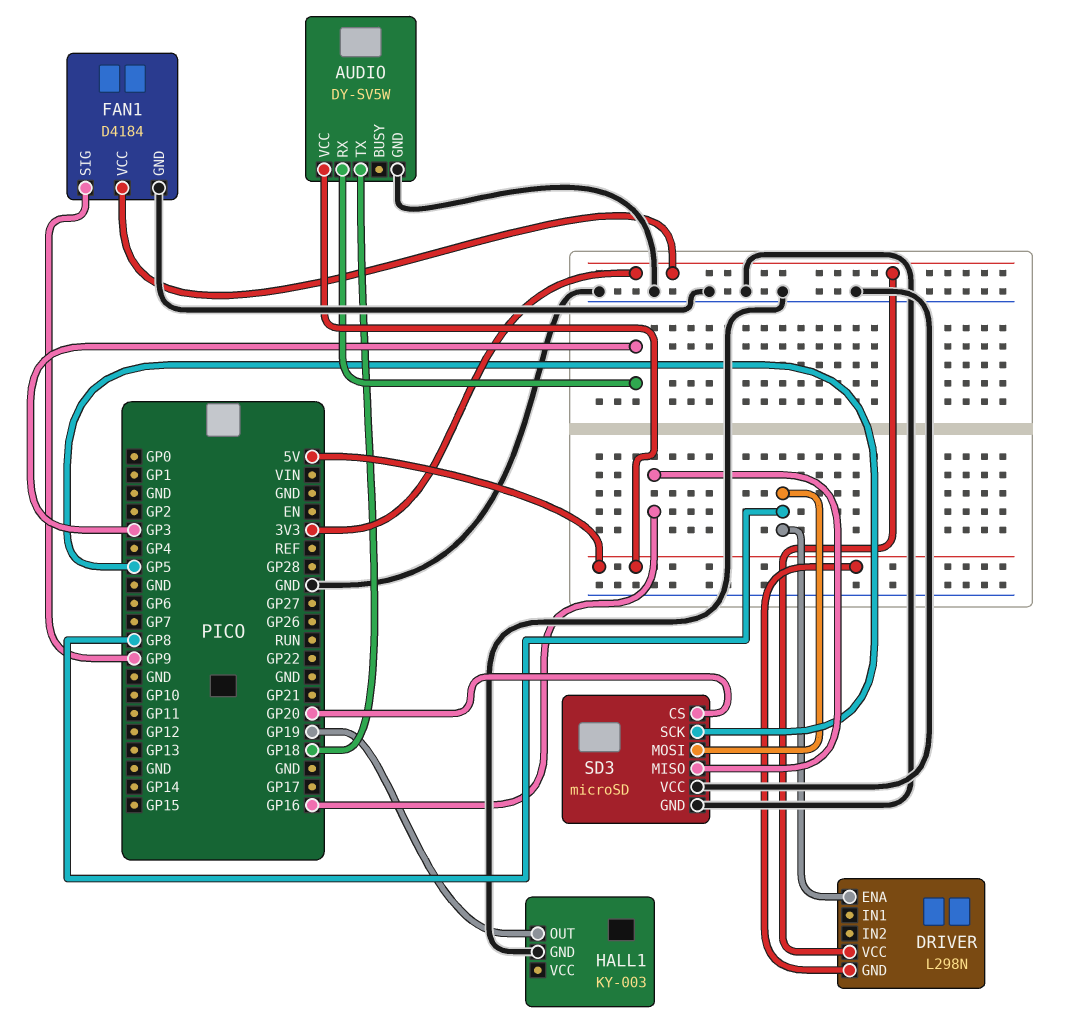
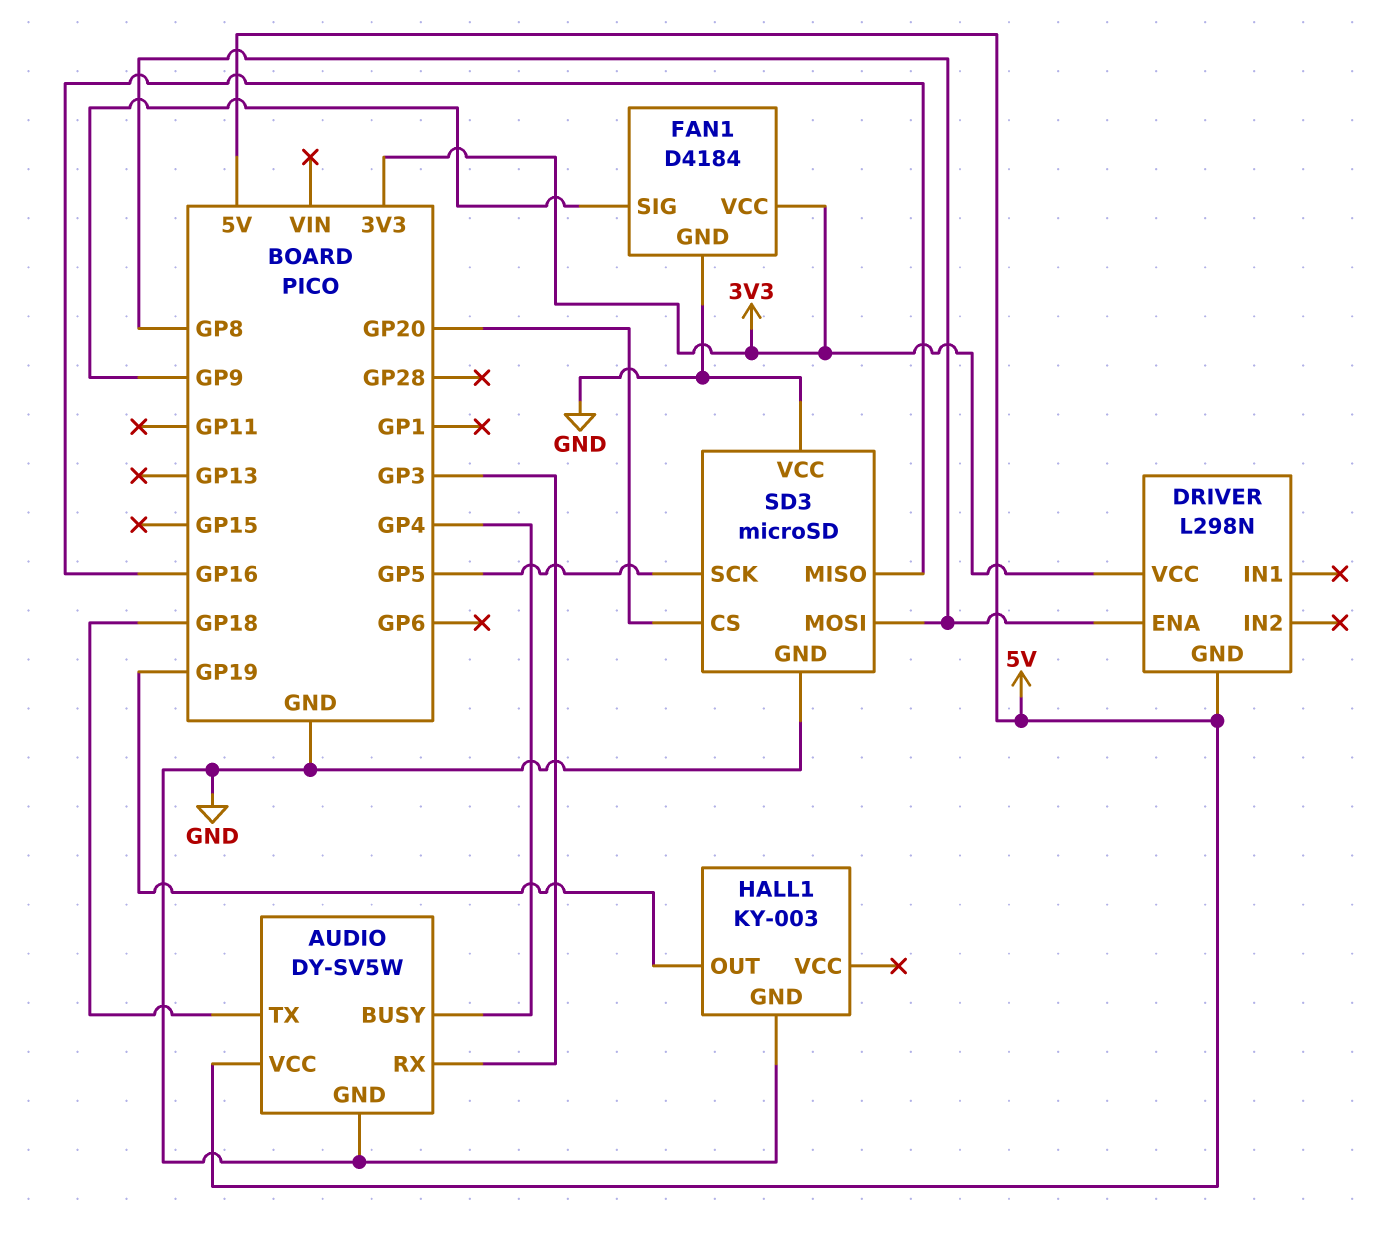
AUDIO pin BUSY: none -> GP4

